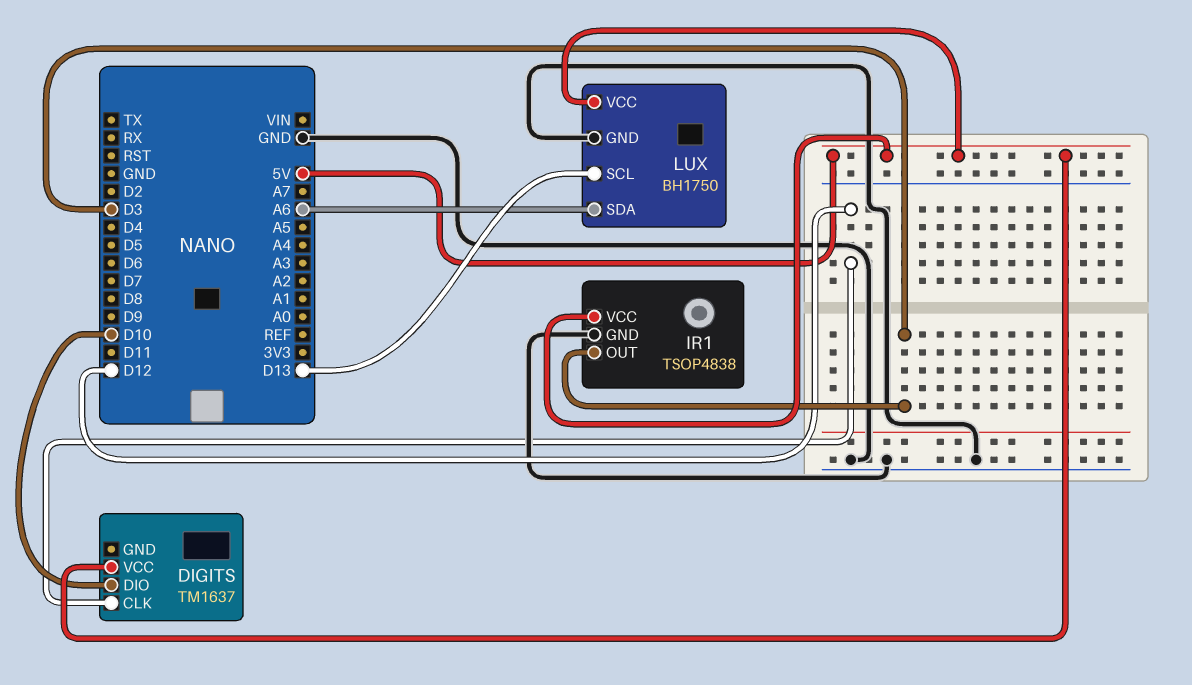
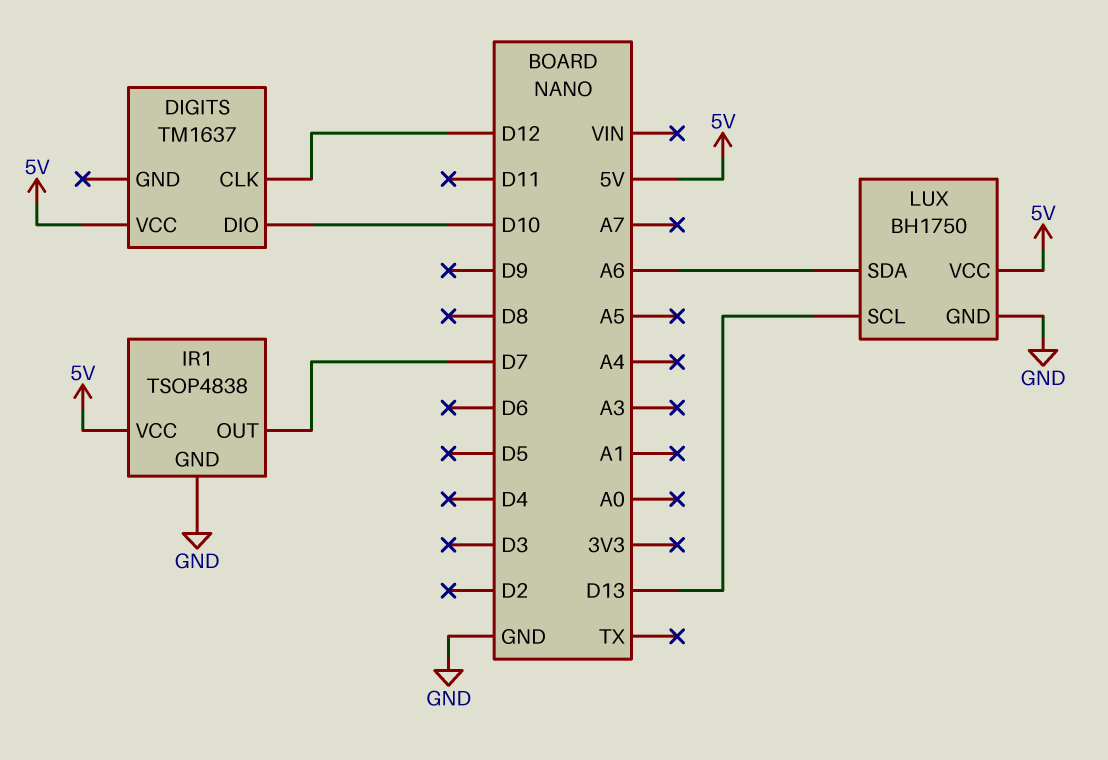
IR1 pin OUT: D3 -> D7

